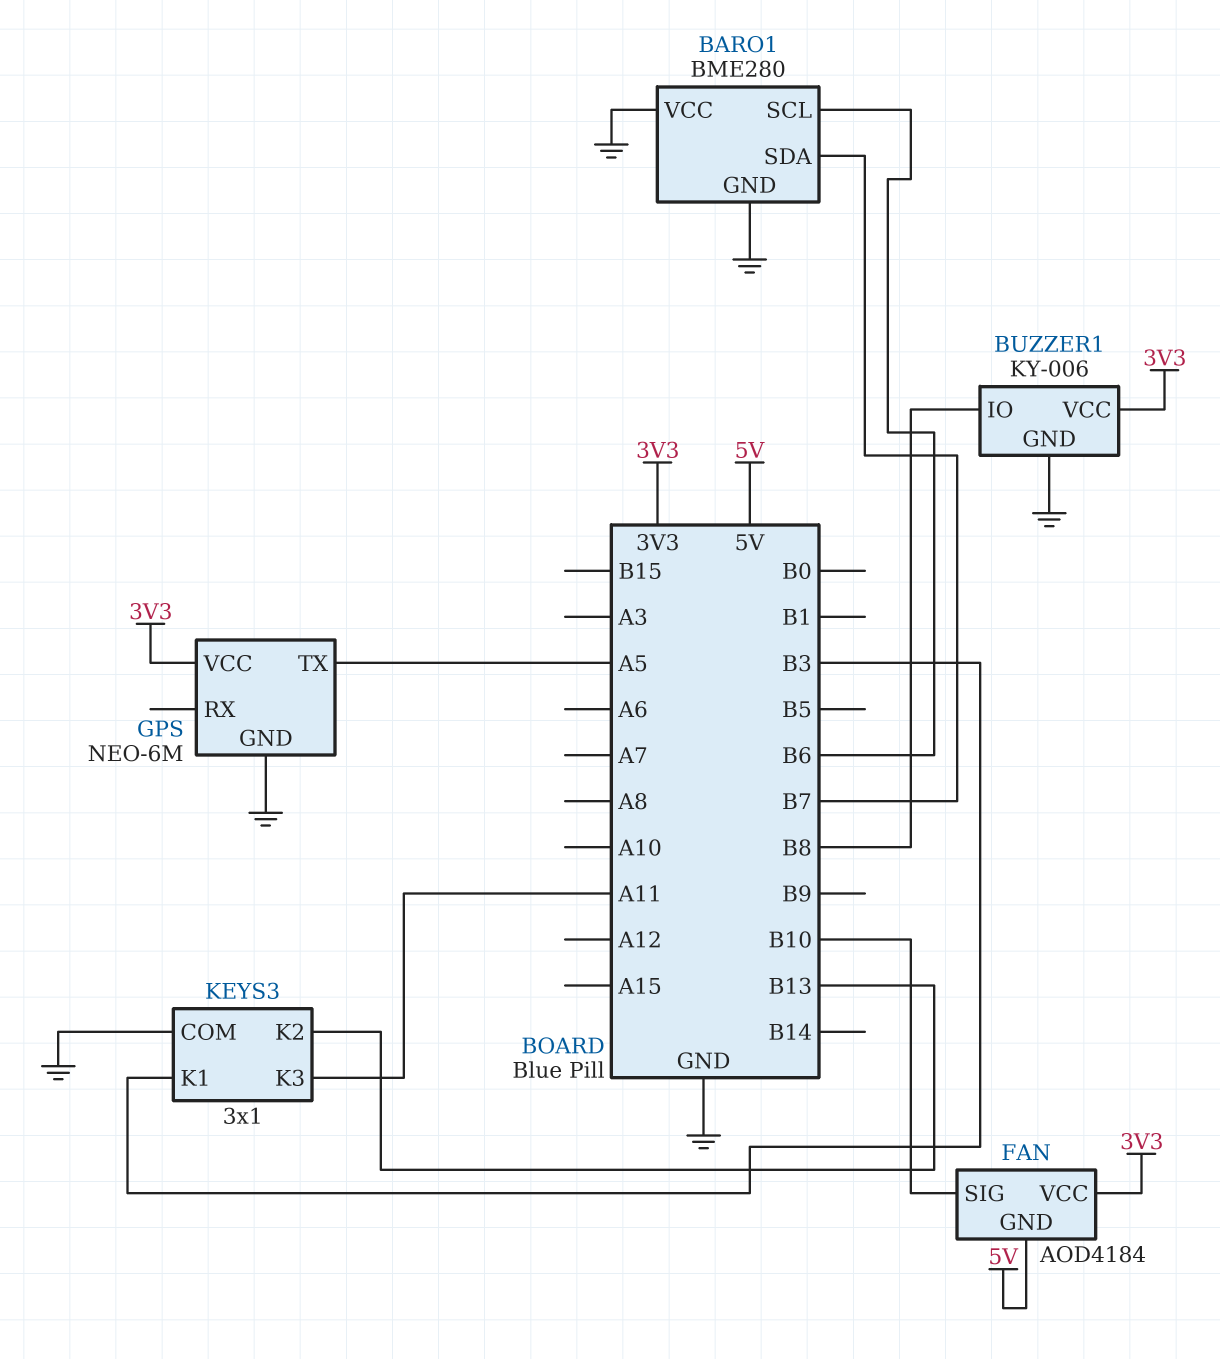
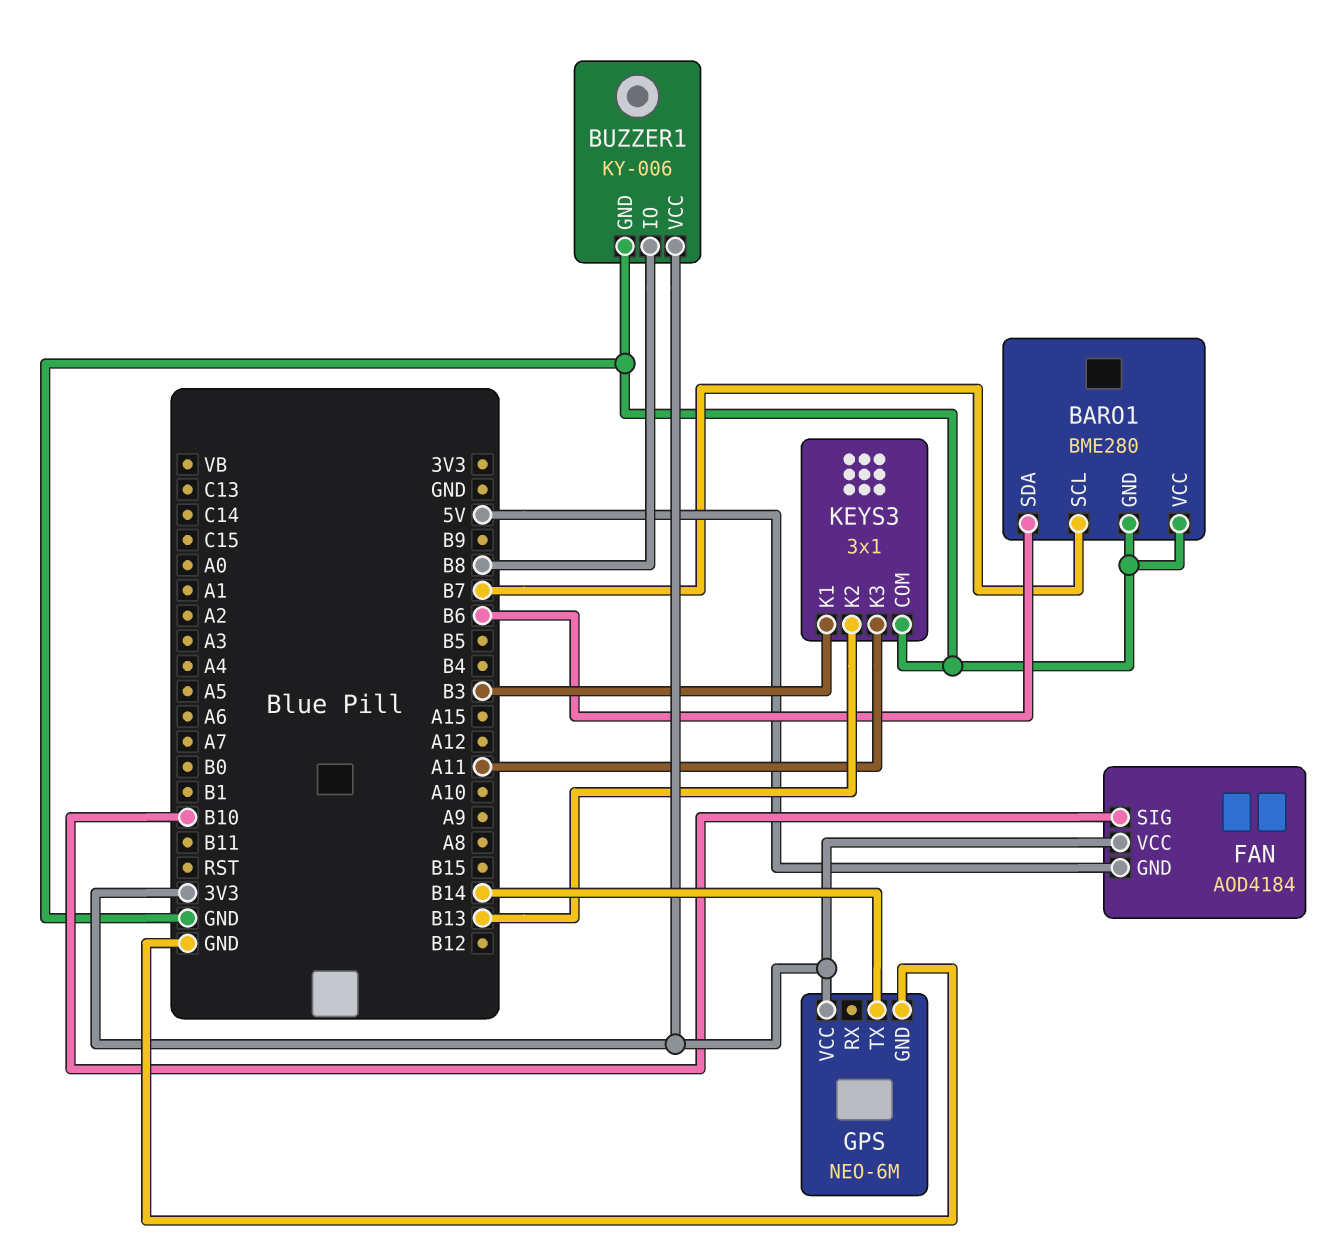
BARO1 pin SCL: B6 -> B7
BARO1 pin SDA: B7 -> B6
GPS pin TX: A5 -> B14

